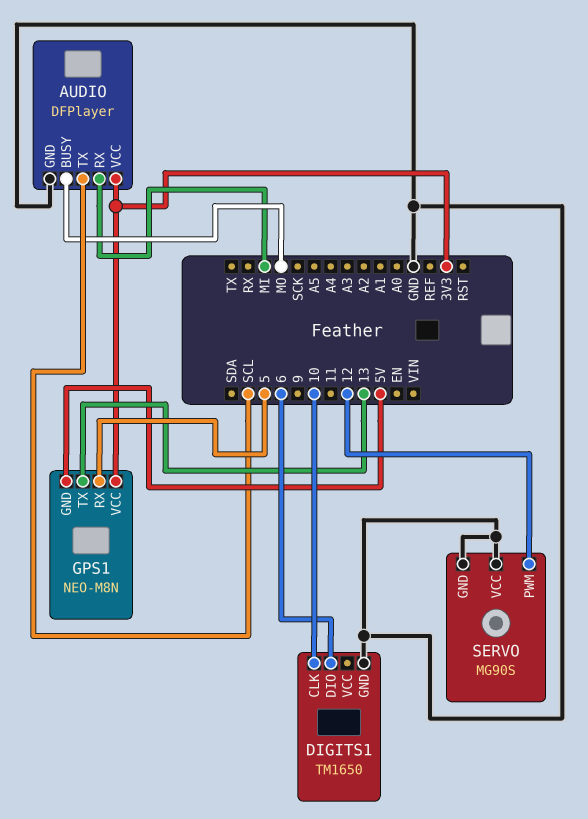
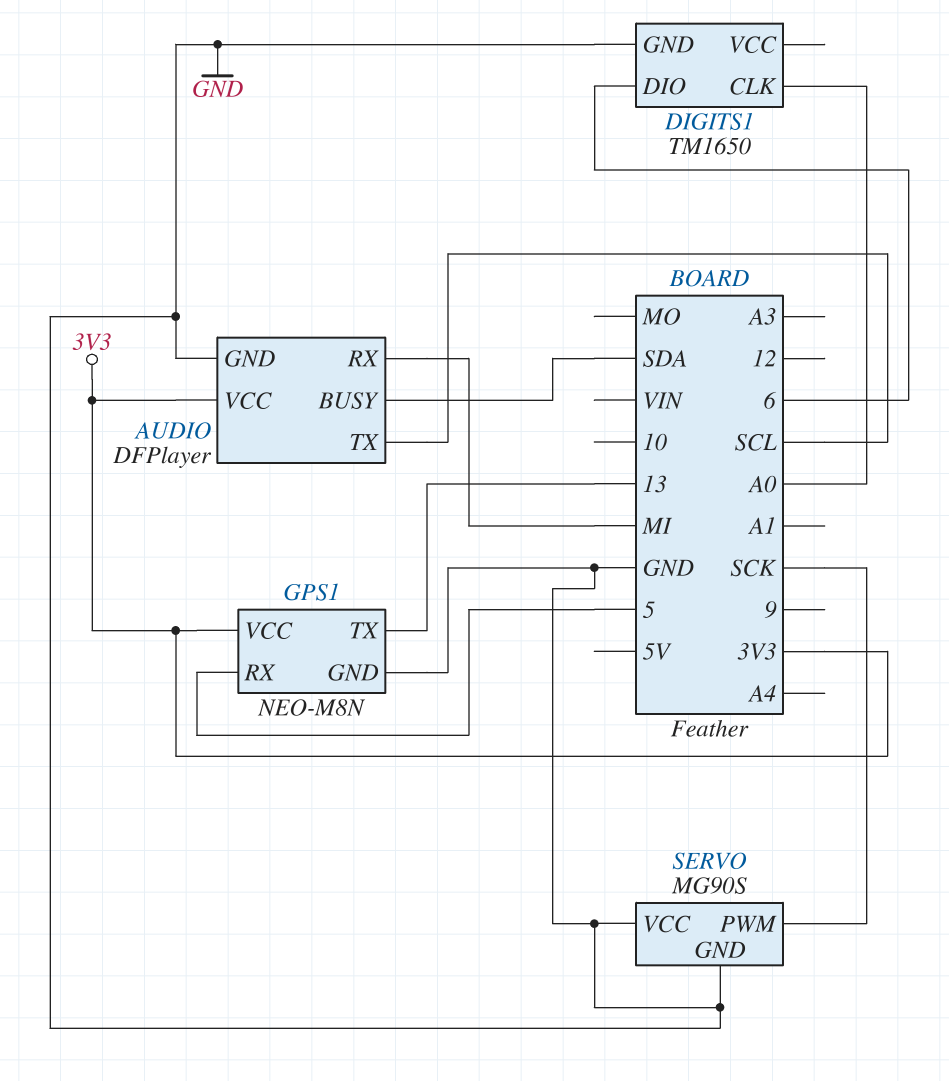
AUDIO pin BUSY: MO -> SDA
DIGITS1 pin CLK: 10 -> A0
GPS1 pin GND: 5V -> GND
SERVO pin PWM: 12 -> SCK

